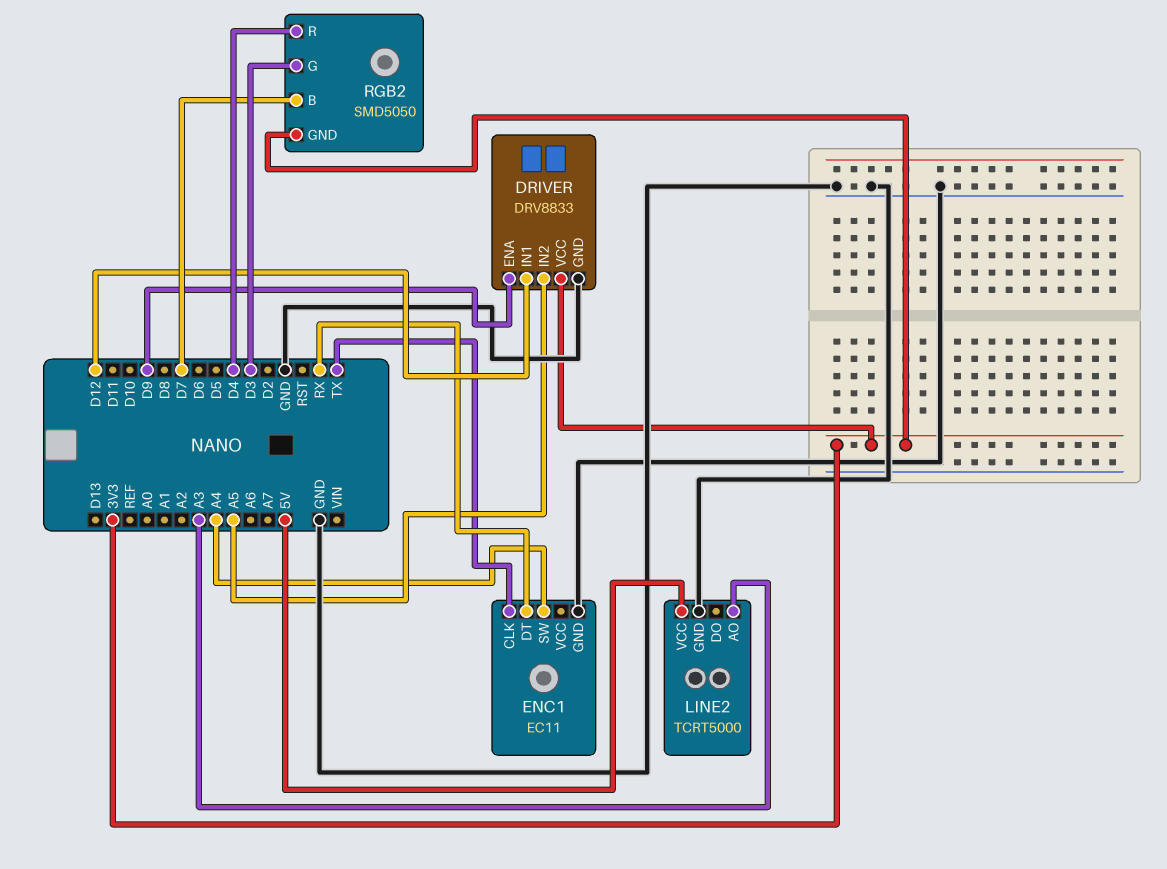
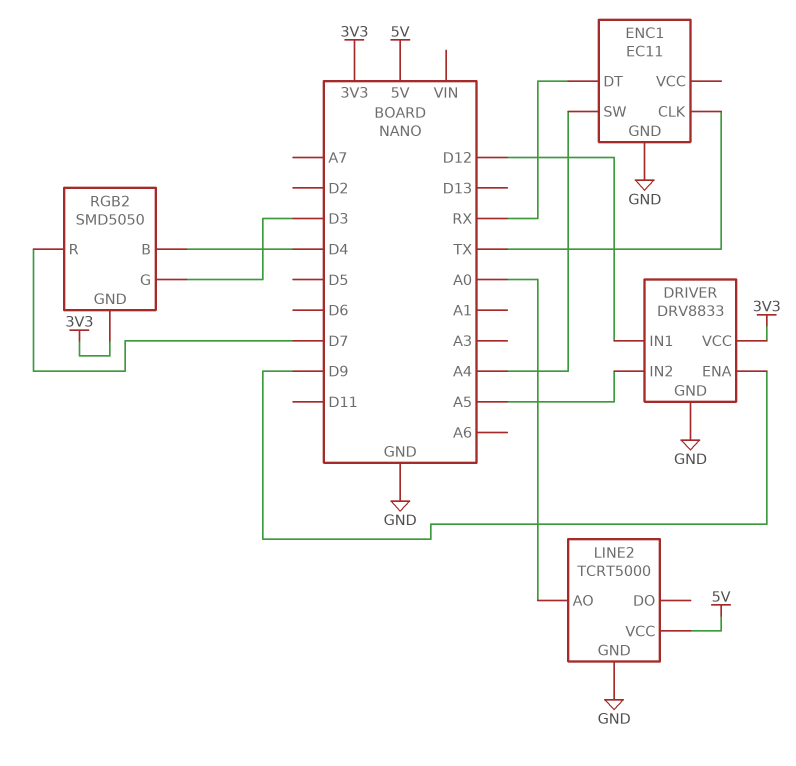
LINE2 pin AO: A3 -> A0
RGB2 pin B: D7 -> D4
RGB2 pin R: D4 -> D7

